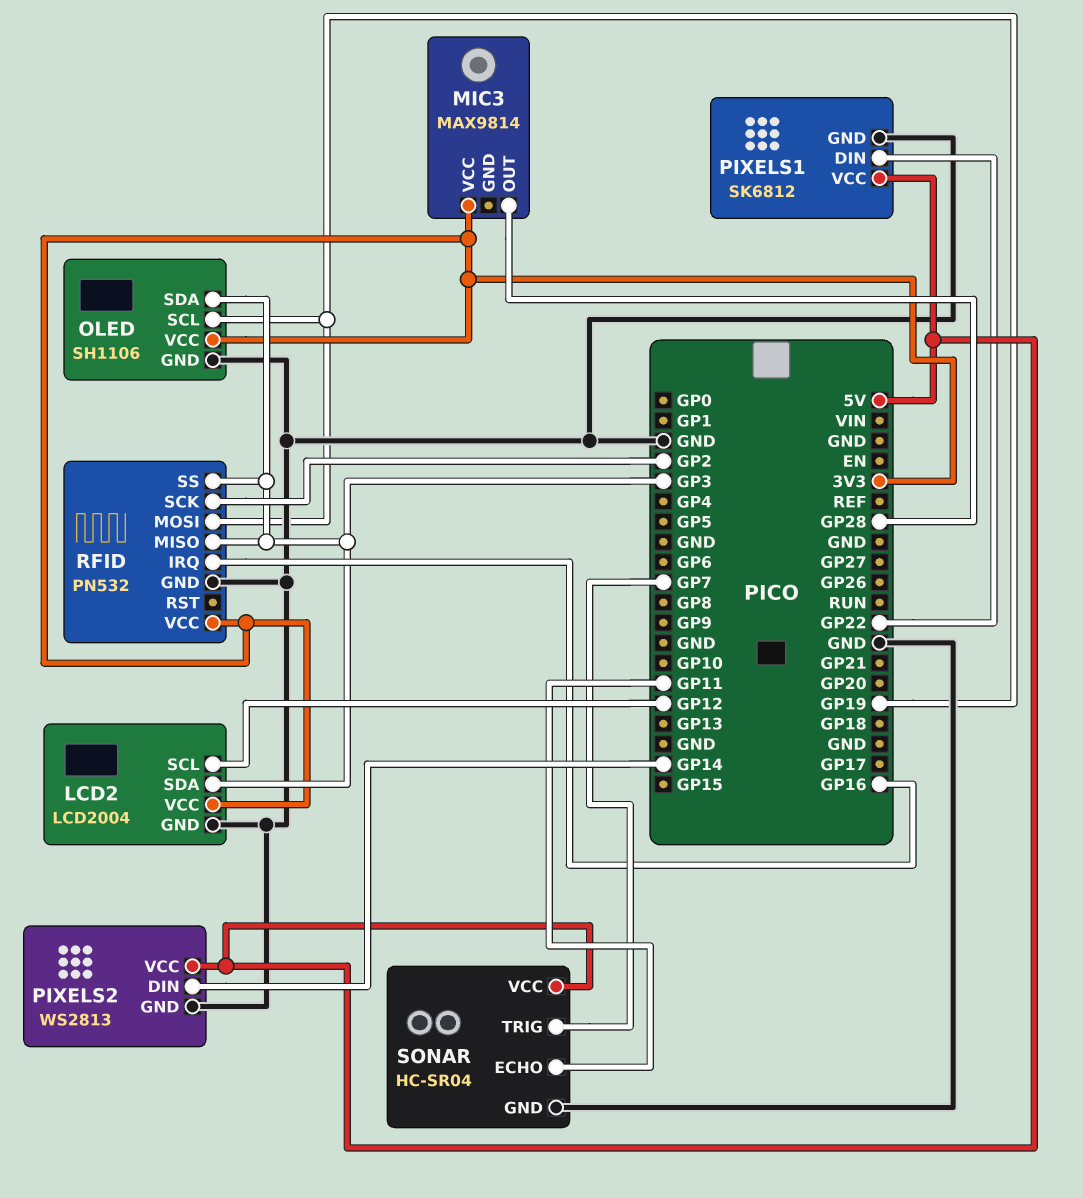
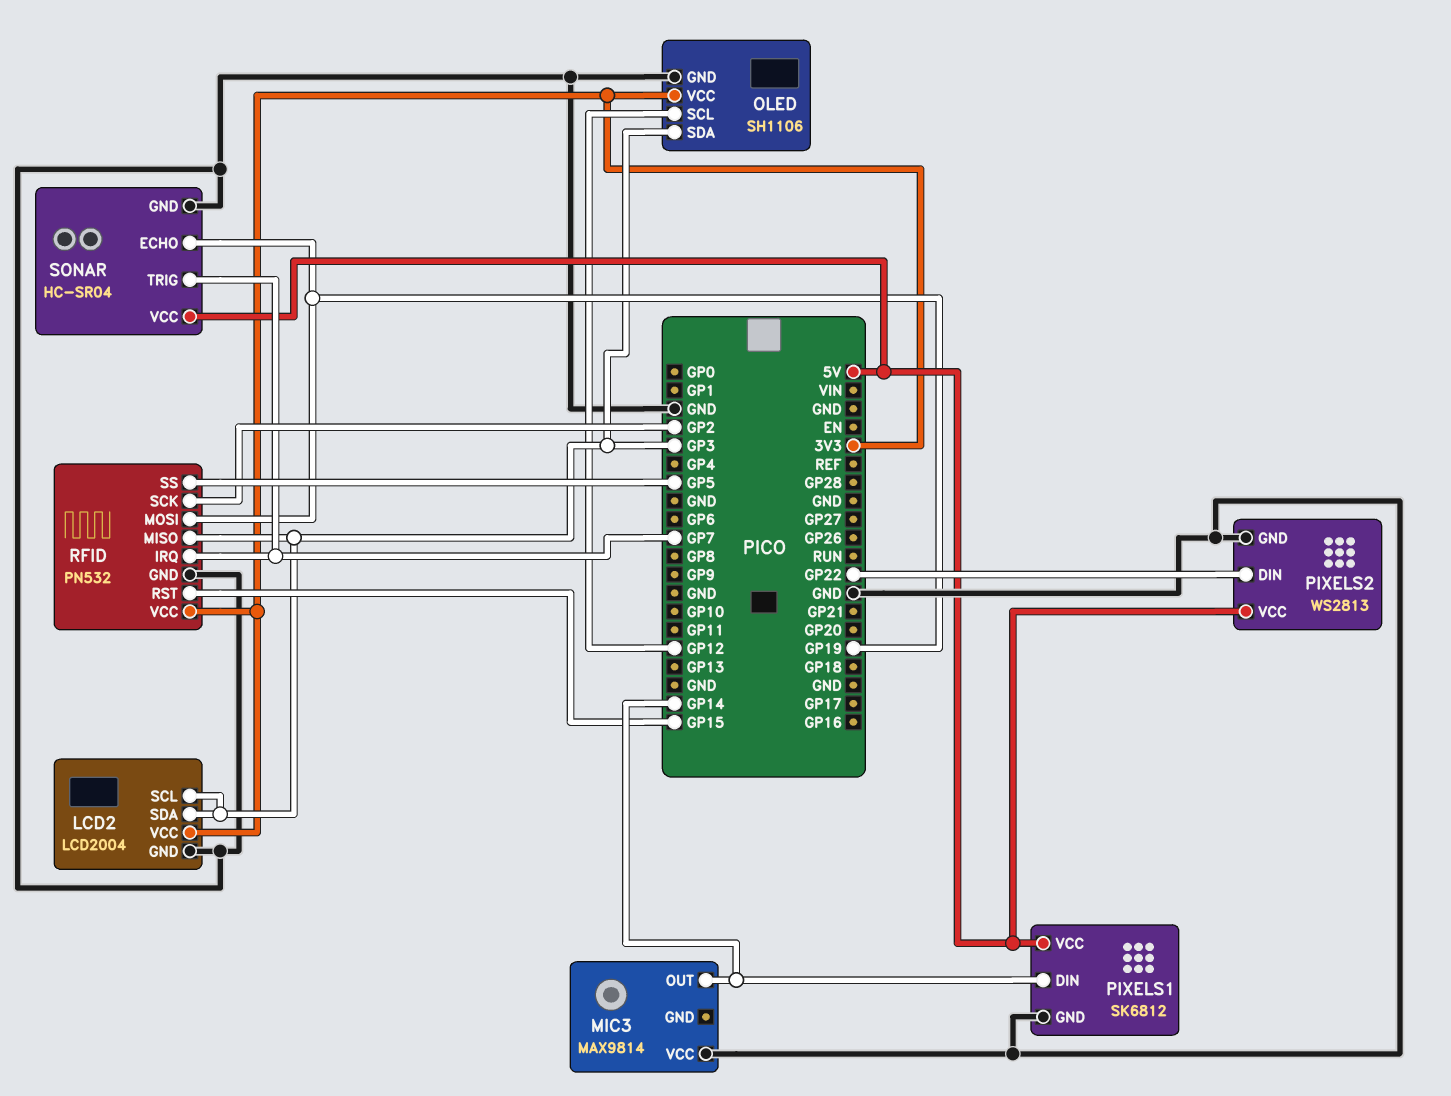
LCD2 pin SCL: GP12 -> GP3
MIC3 pin OUT: GP28 -> GP14
MIC3 pin VCC: 3V3 -> GND
OLED pin SCL: GP19 -> GP12
PIXELS1 pin DIN: GP22 -> GP14
PIXELS2 pin DIN: GP14 -> GP22
RFID pin IRQ: GP16 -> GP7
RFID pin RST: none -> GP15
RFID pin SS: GP3 -> GP5
SONAR pin ECHO: GP11 -> GP19

